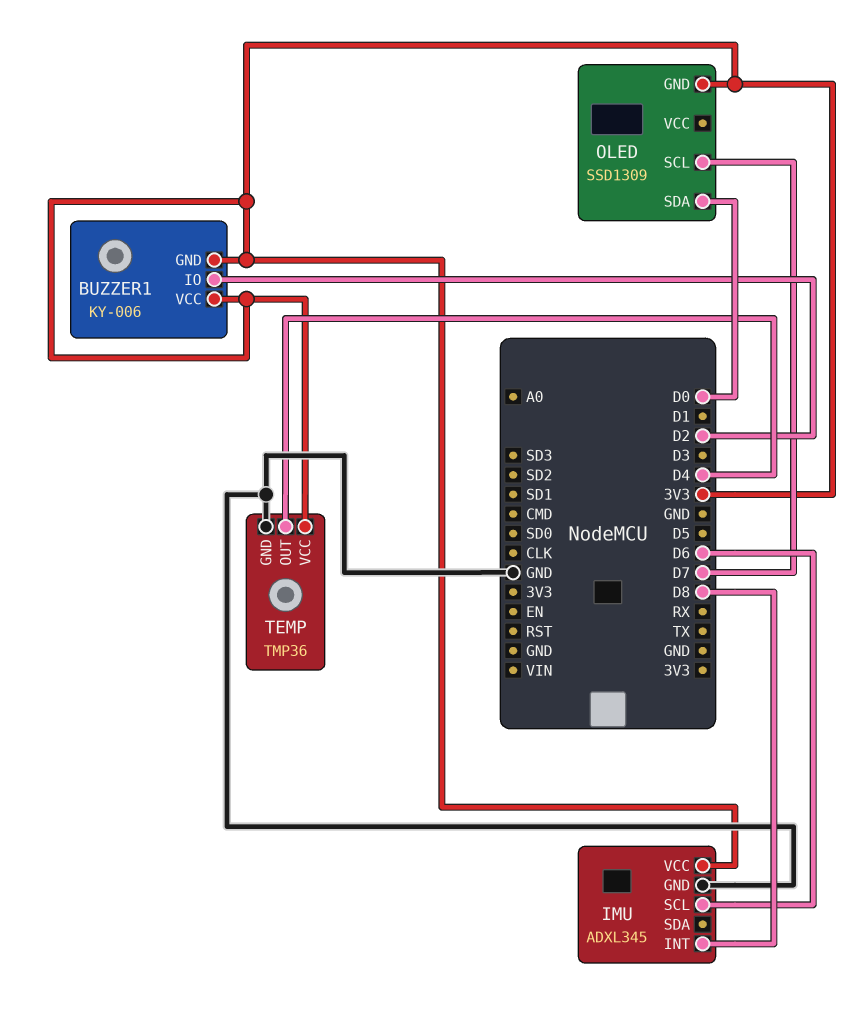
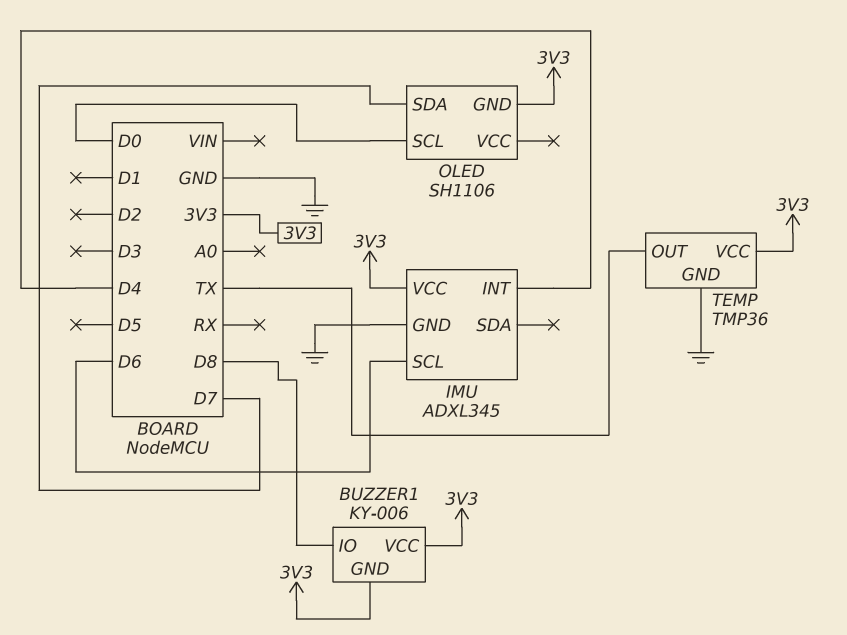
BUZZER1 pin IO: D2 -> D8
IMU pin INT: D8 -> D4
OLED: SSD1309 -> SH1106
OLED pin SCL: D7 -> D0
OLED pin SDA: D0 -> D7
TEMP pin OUT: D4 -> TX

